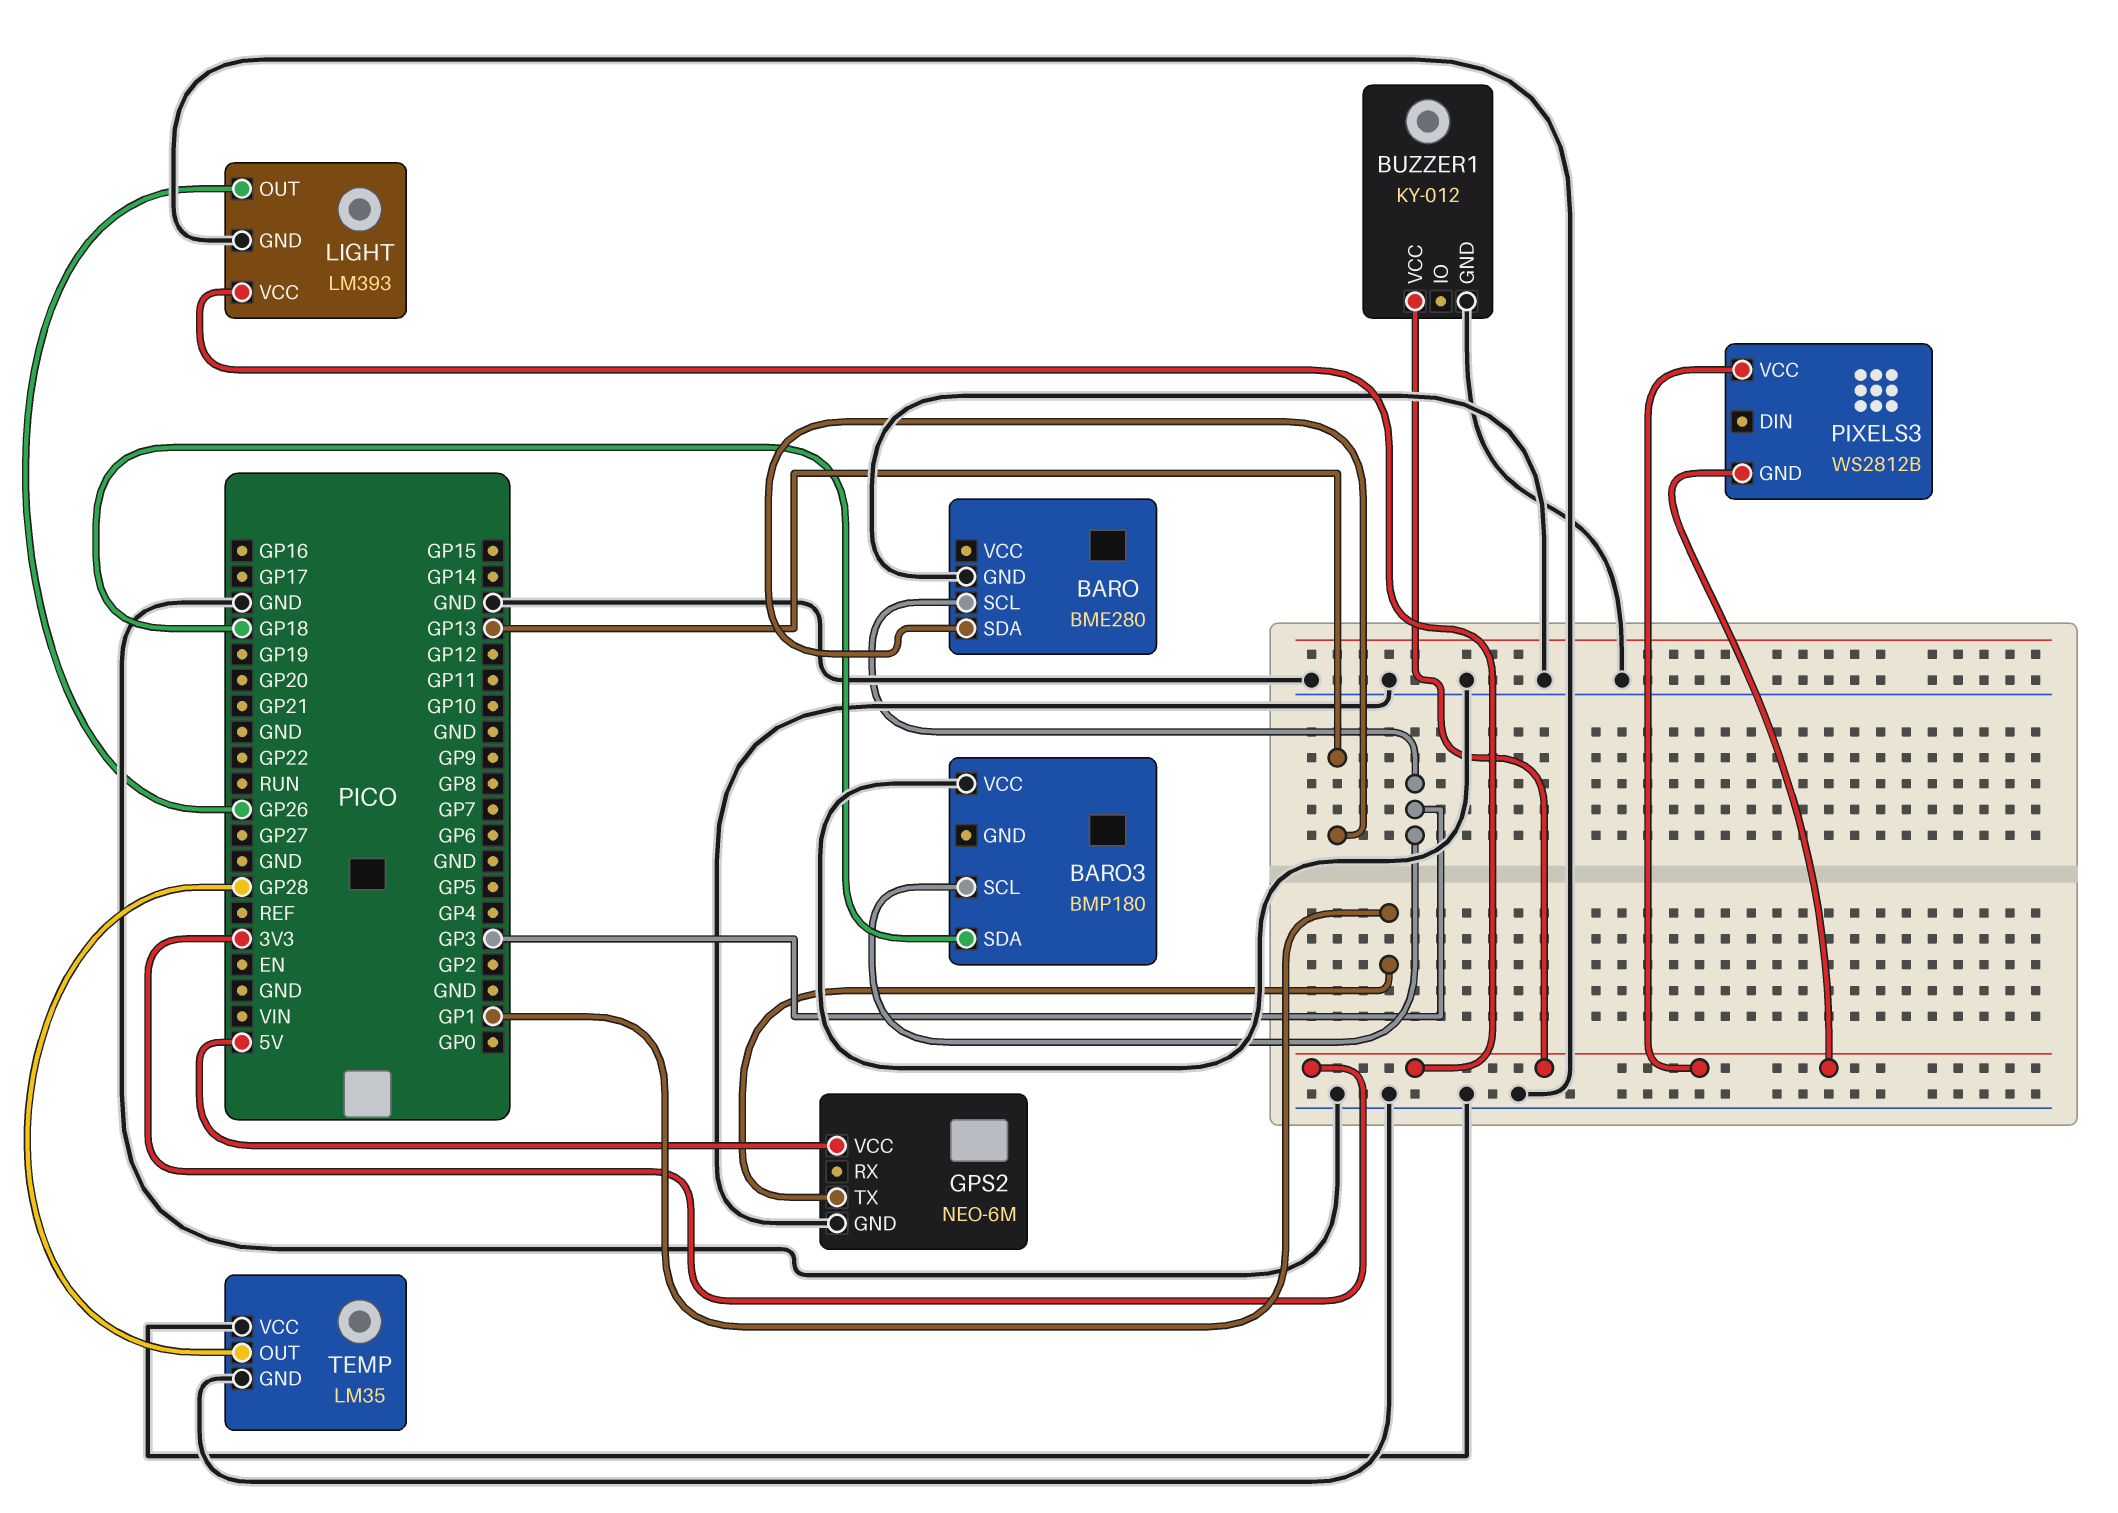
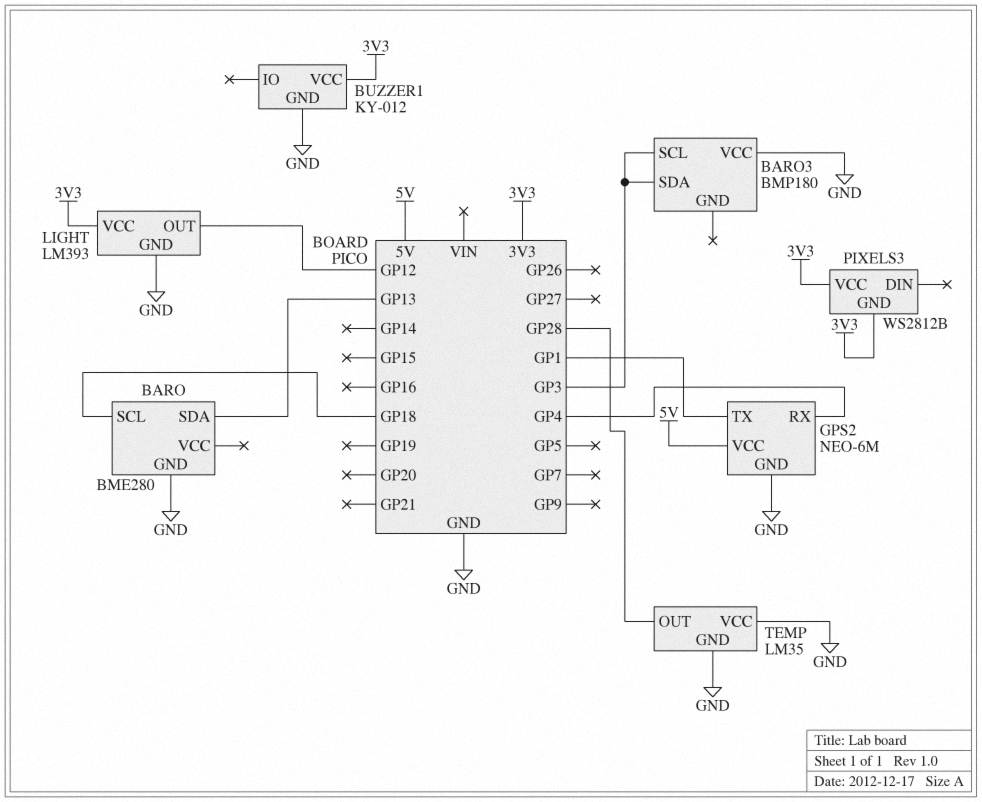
BARO pin SCL: GP3 -> GP18
BARO3 pin SDA: GP18 -> GP3
GPS2 pin RX: none -> GP4
LIGHT pin OUT: GP26 -> GP12

